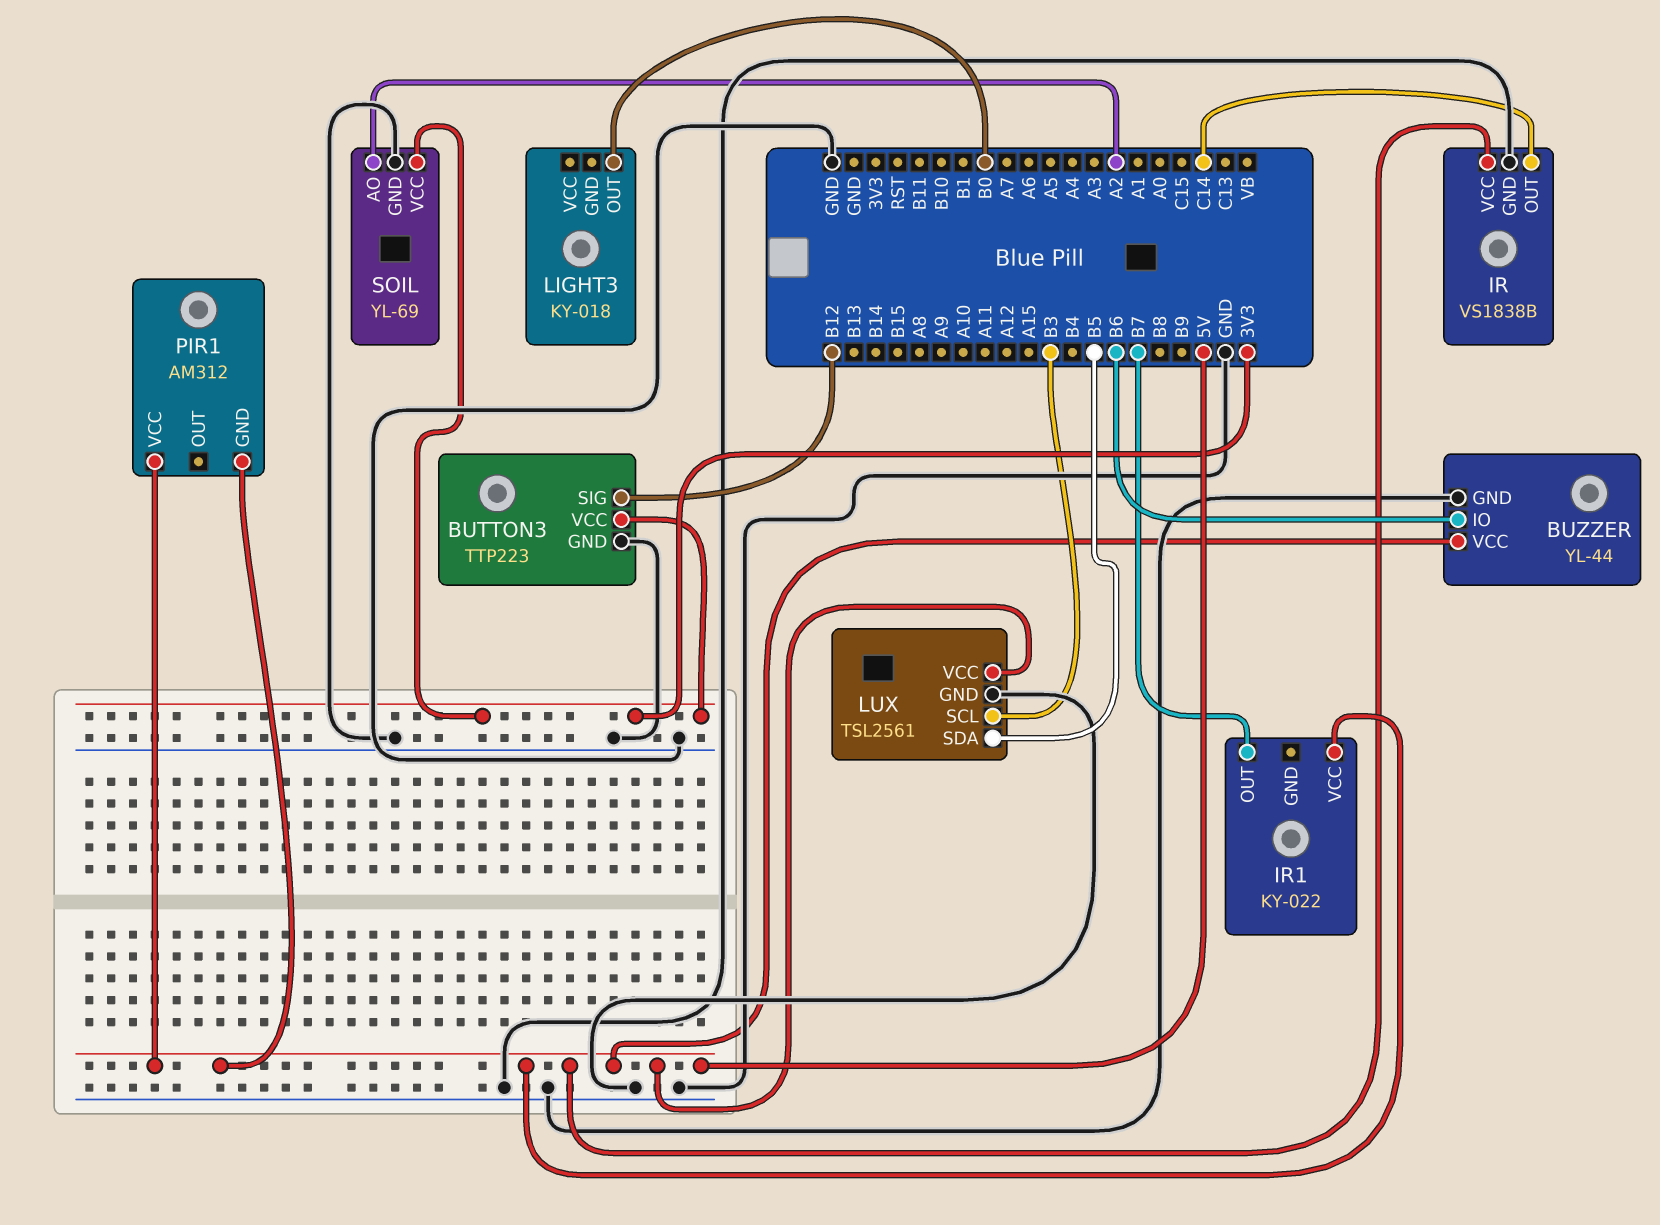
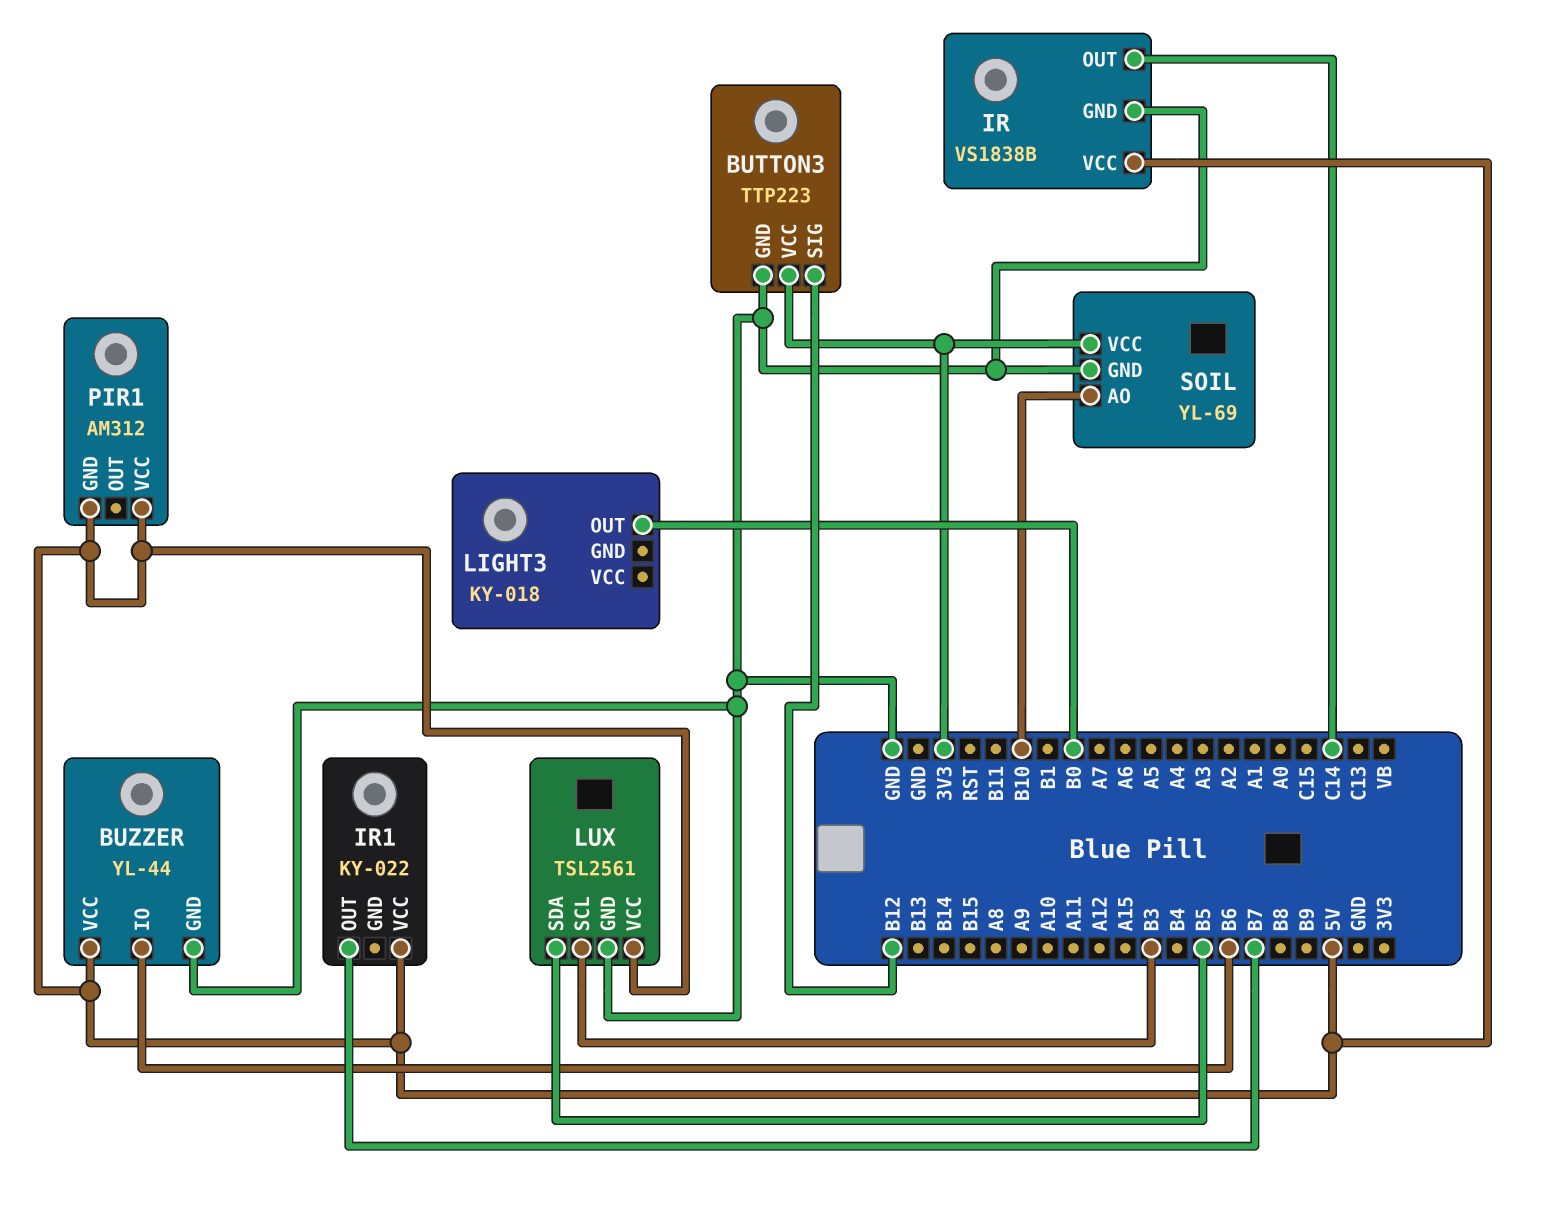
SOIL pin AO: A2 -> B10

